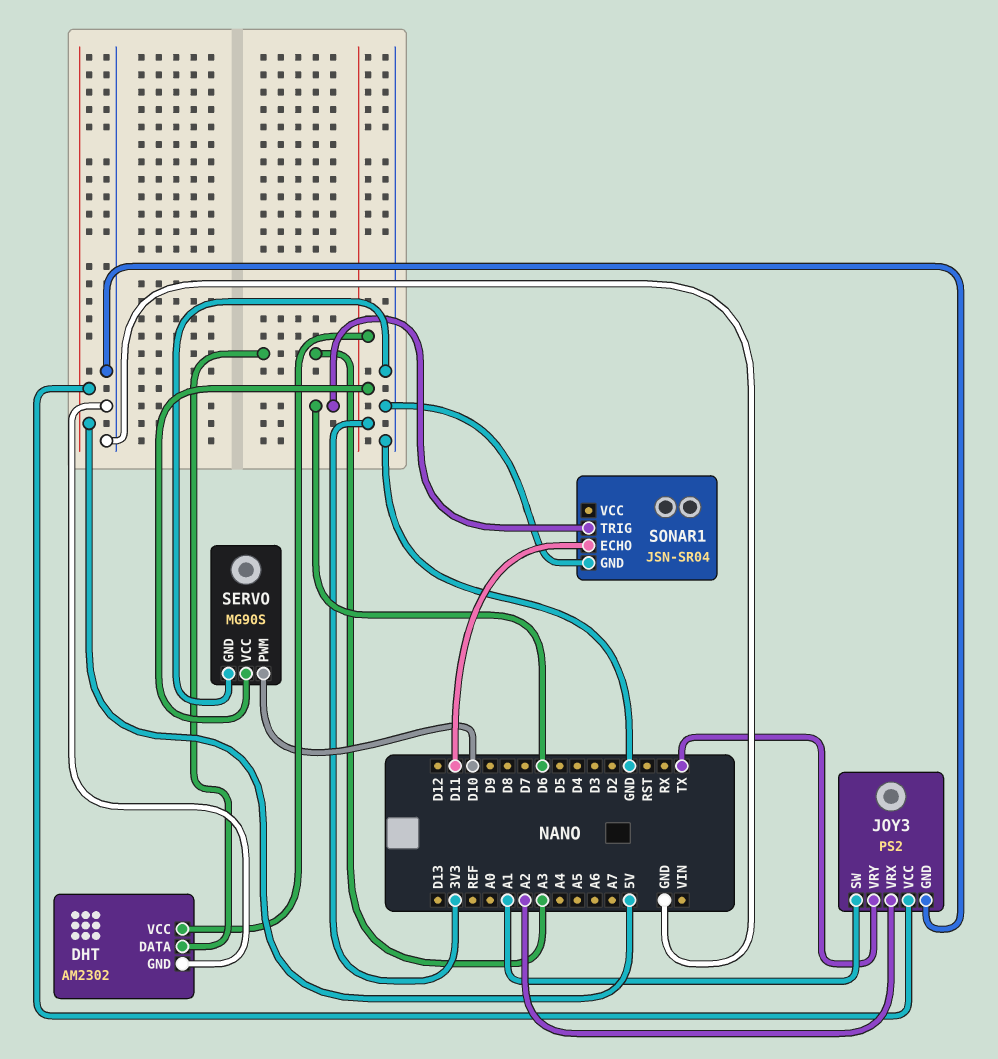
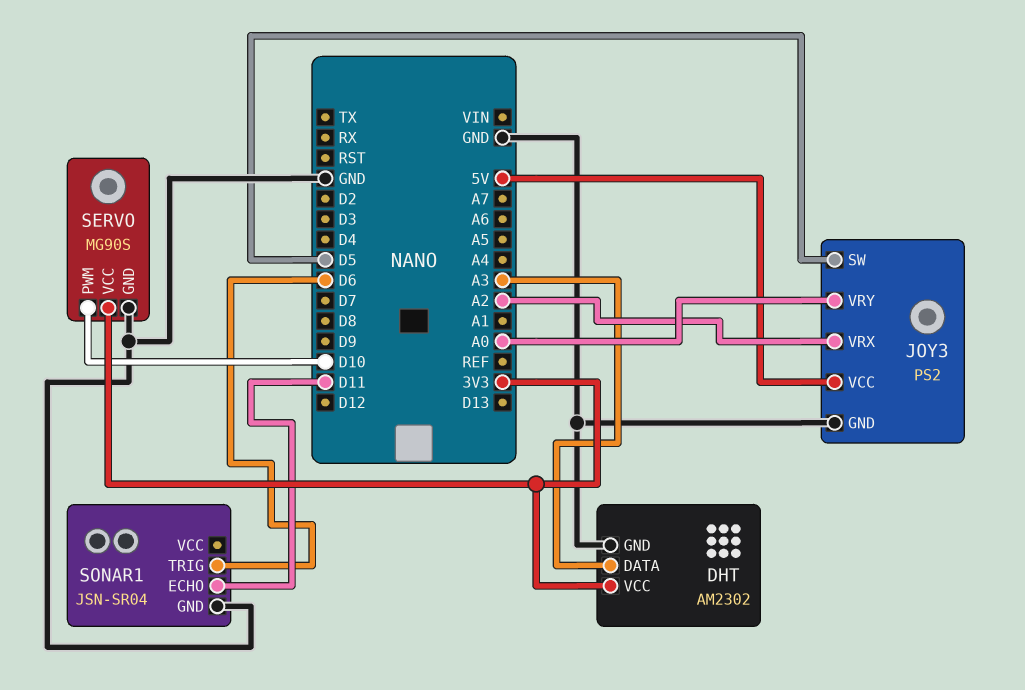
JOY3 pin SW: A1 -> D5
JOY3 pin VRY: TX -> A0

